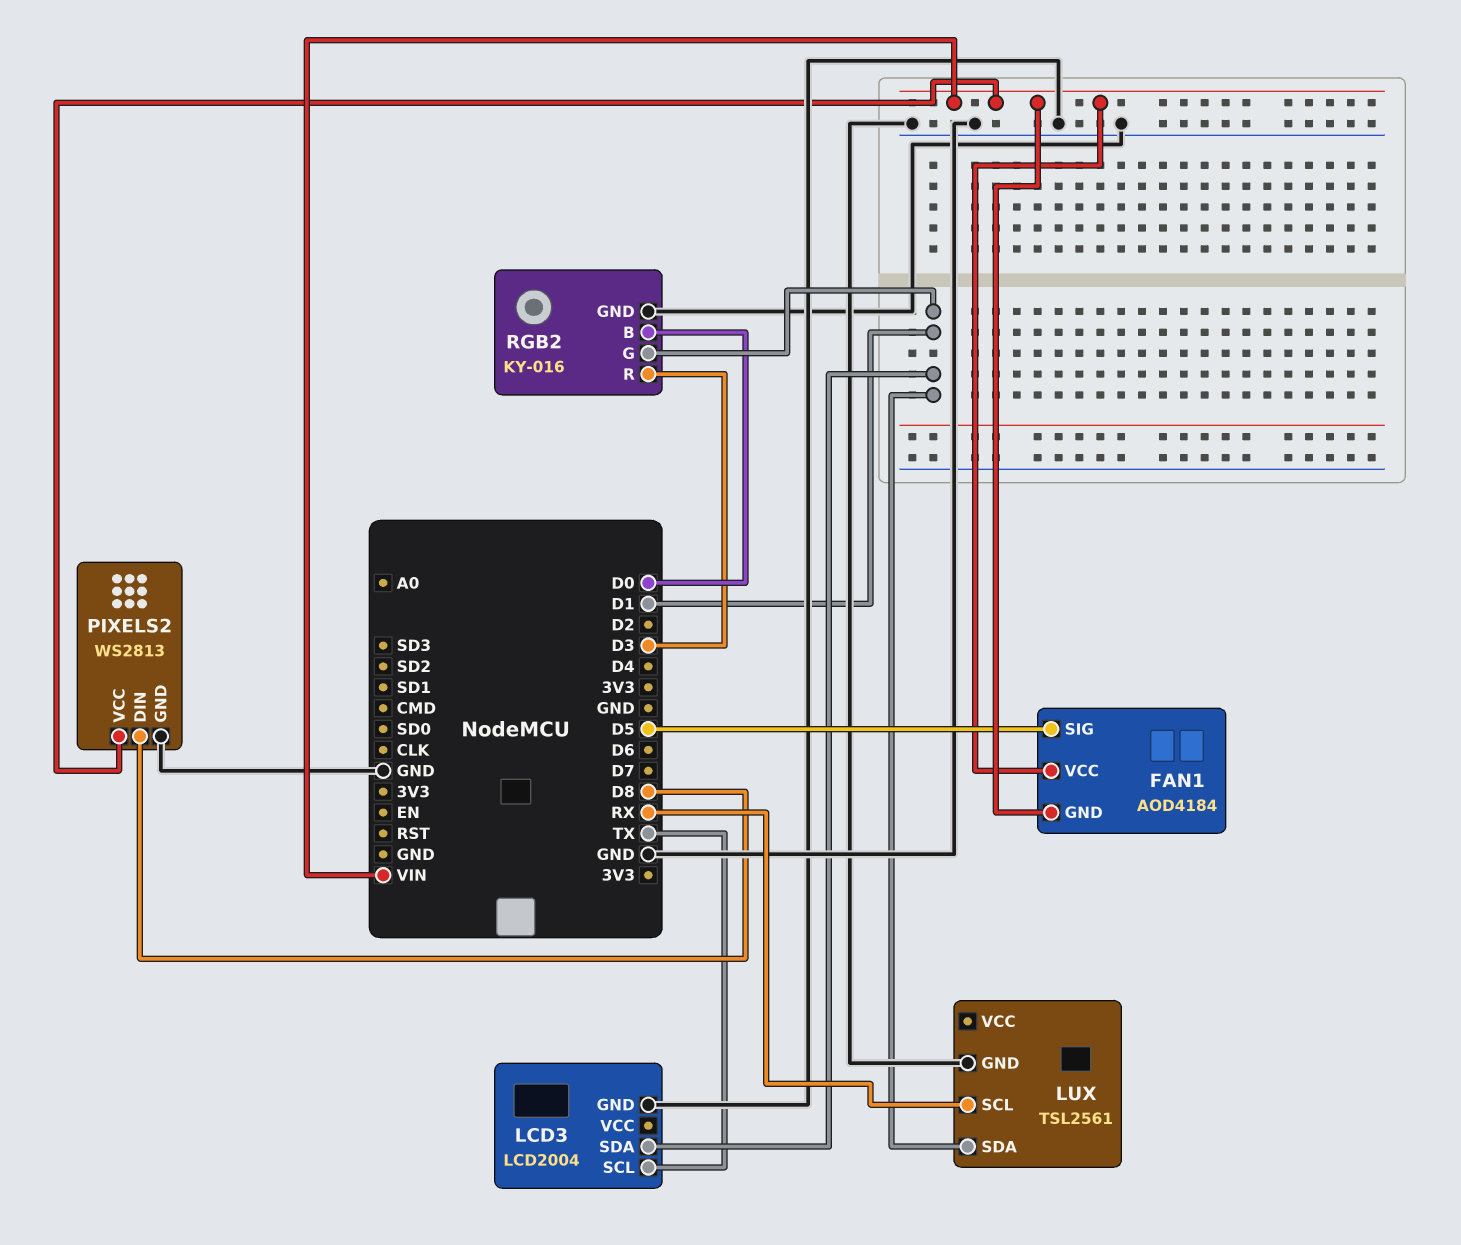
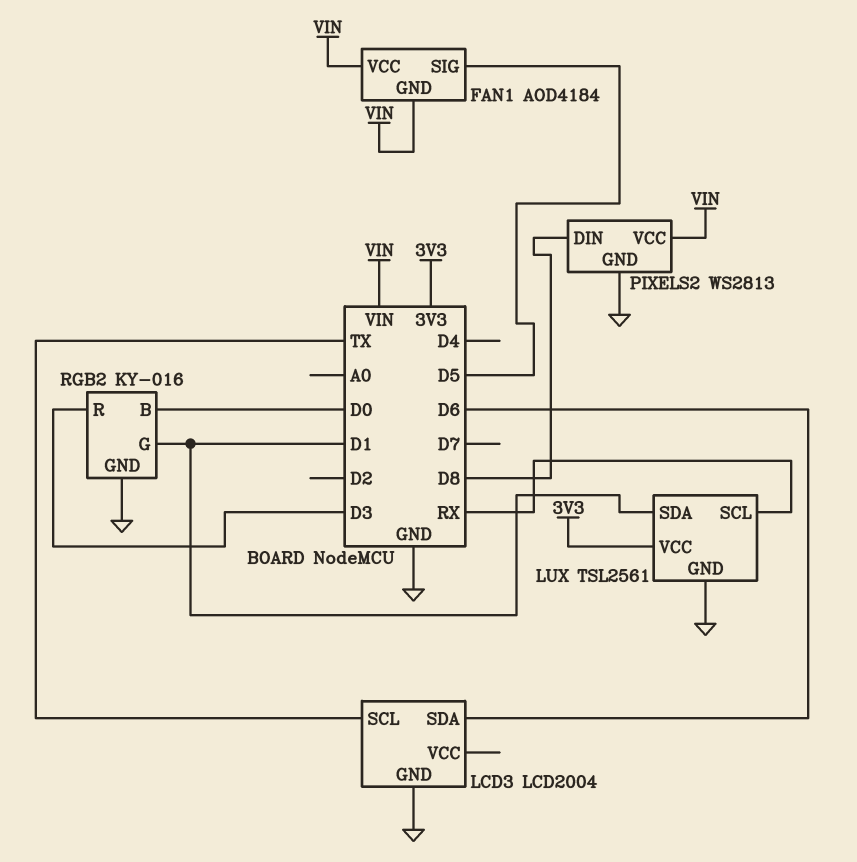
LCD3 pin SDA: D1 -> D6
LUX pin VCC: none -> 3V3

